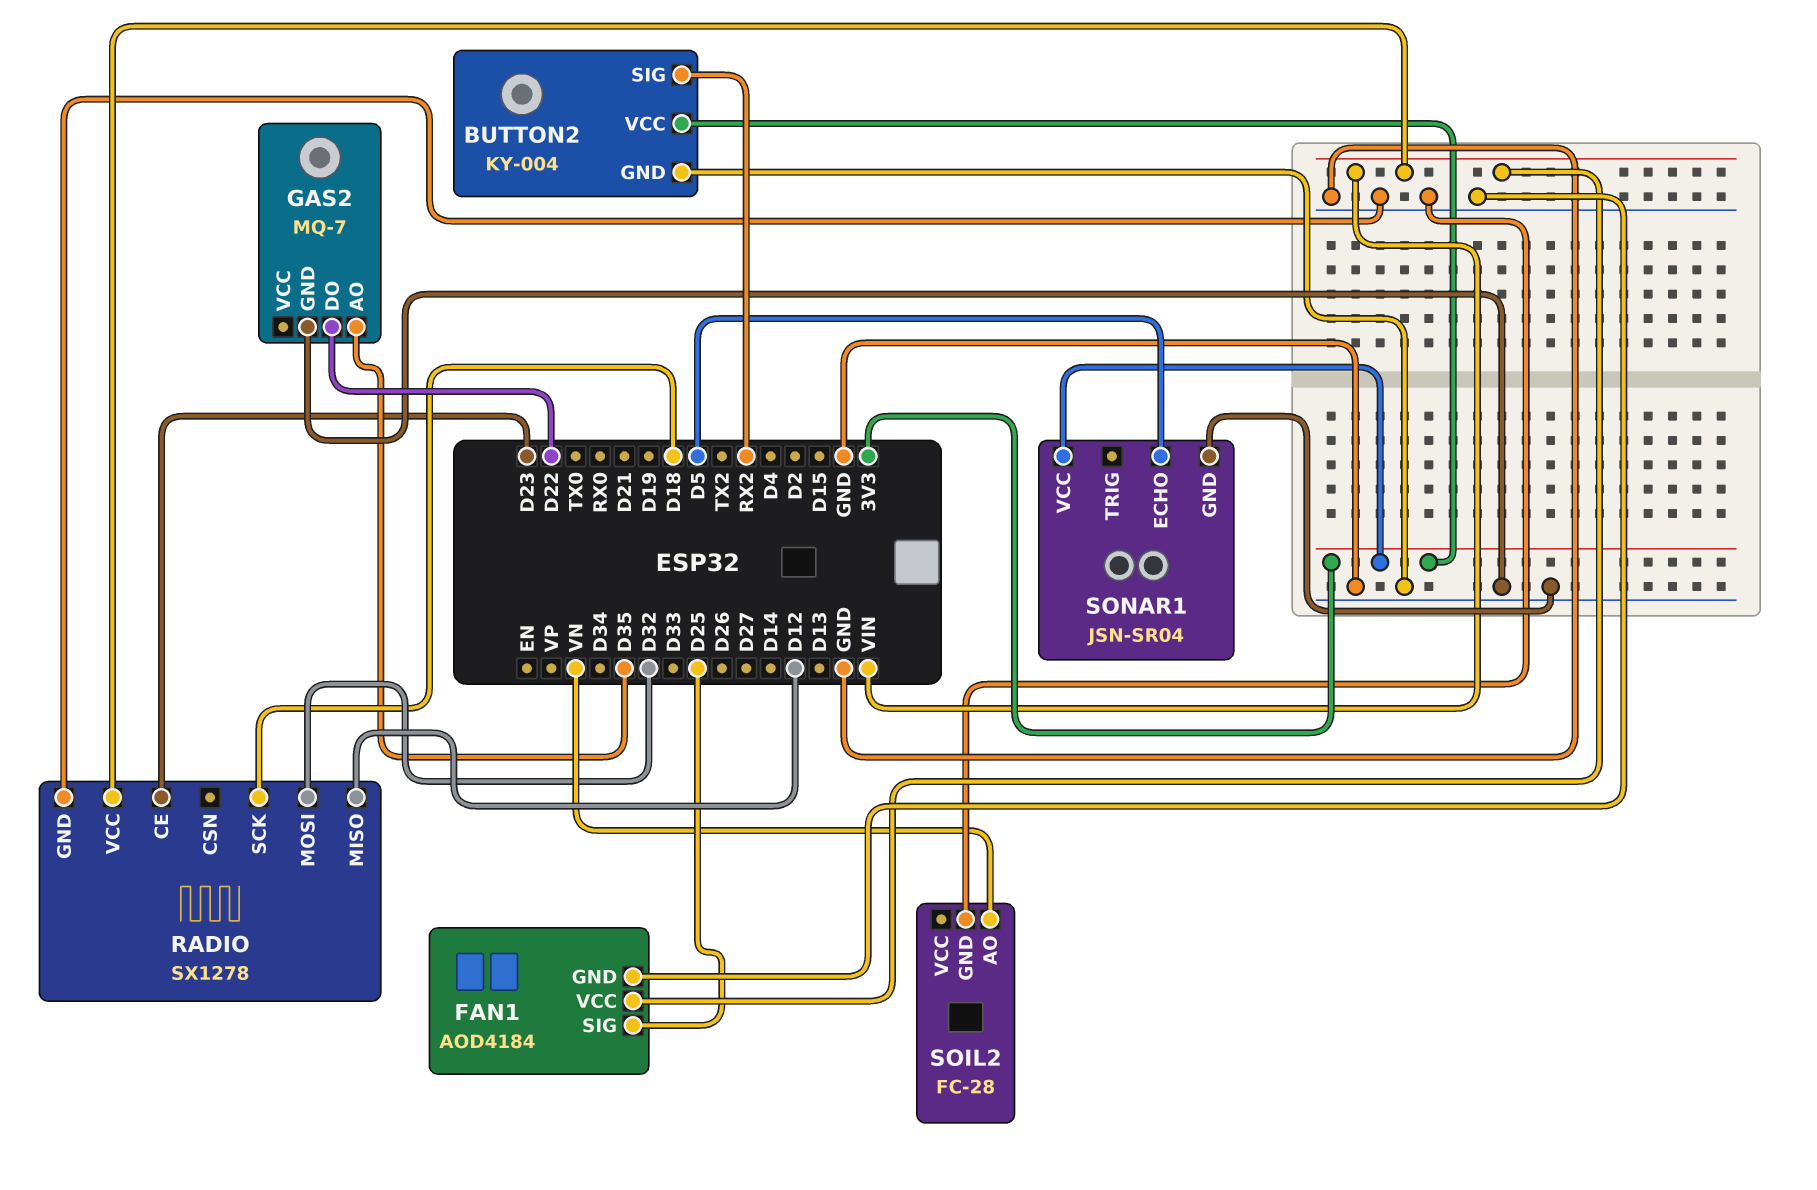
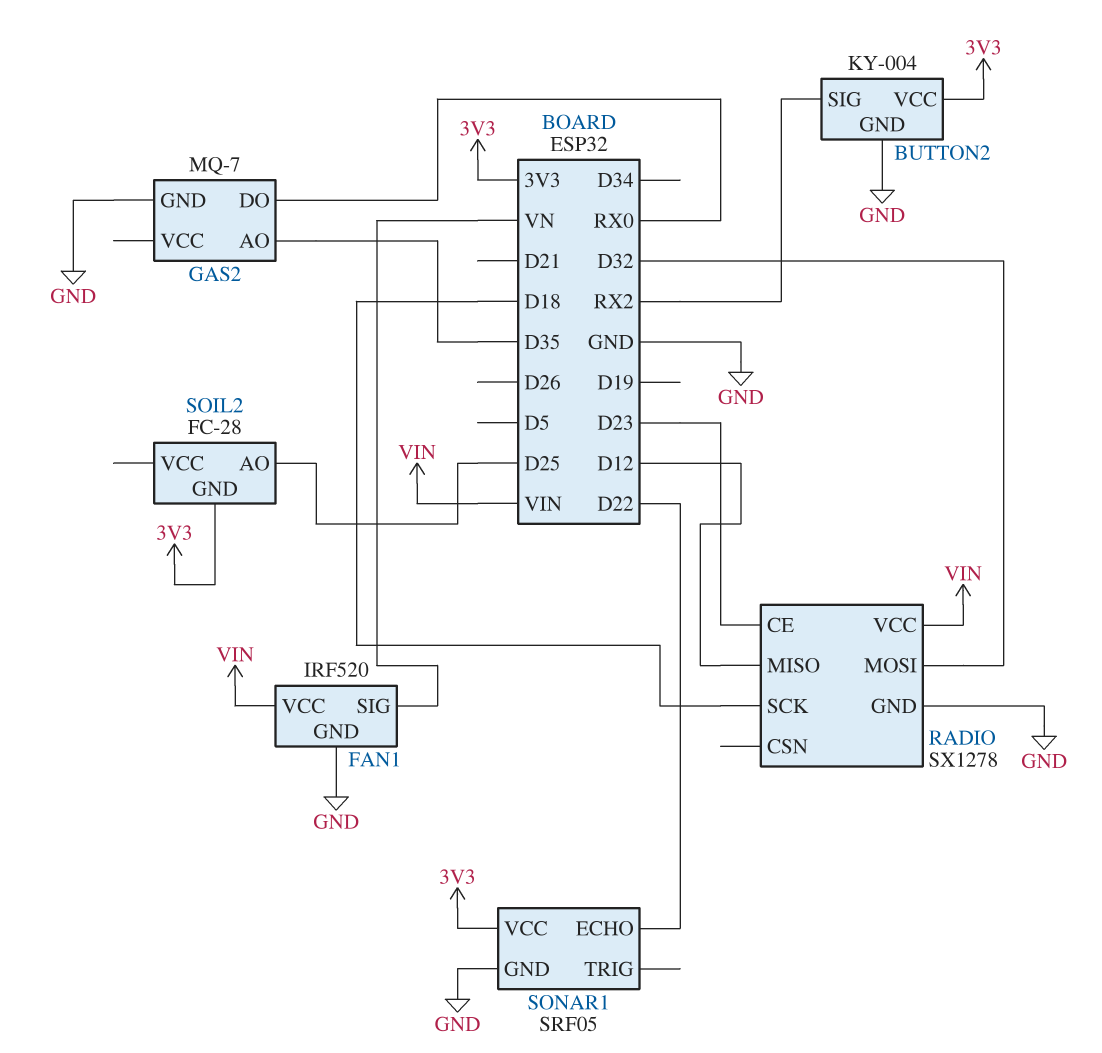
FAN1: AOD4184 -> IRF520
FAN1 pin SIG: D25 -> VN
GAS2 pin DO: D22 -> RX0
SOIL2 pin AO: VN -> D25
SOIL2 pin GND: GND -> 3V3
SONAR1: JSN-SR04 -> SRF05
SONAR1 pin ECHO: D5 -> D22

